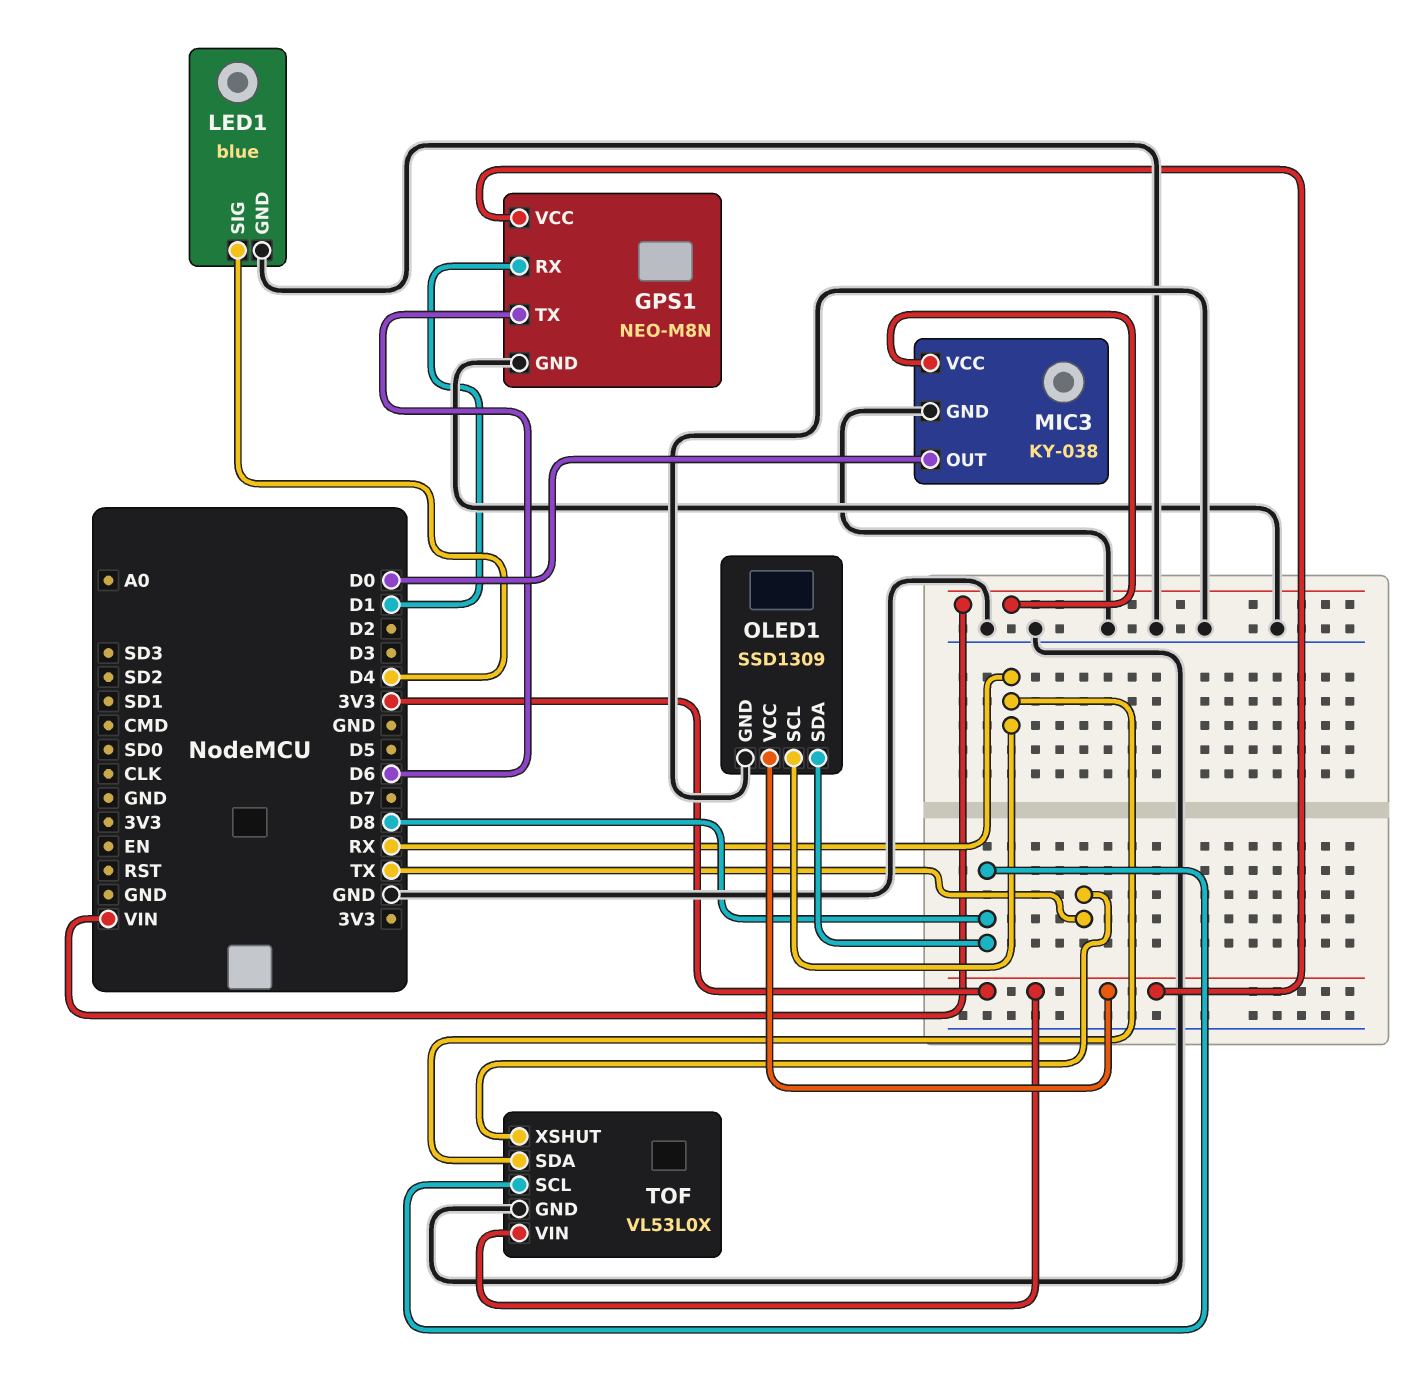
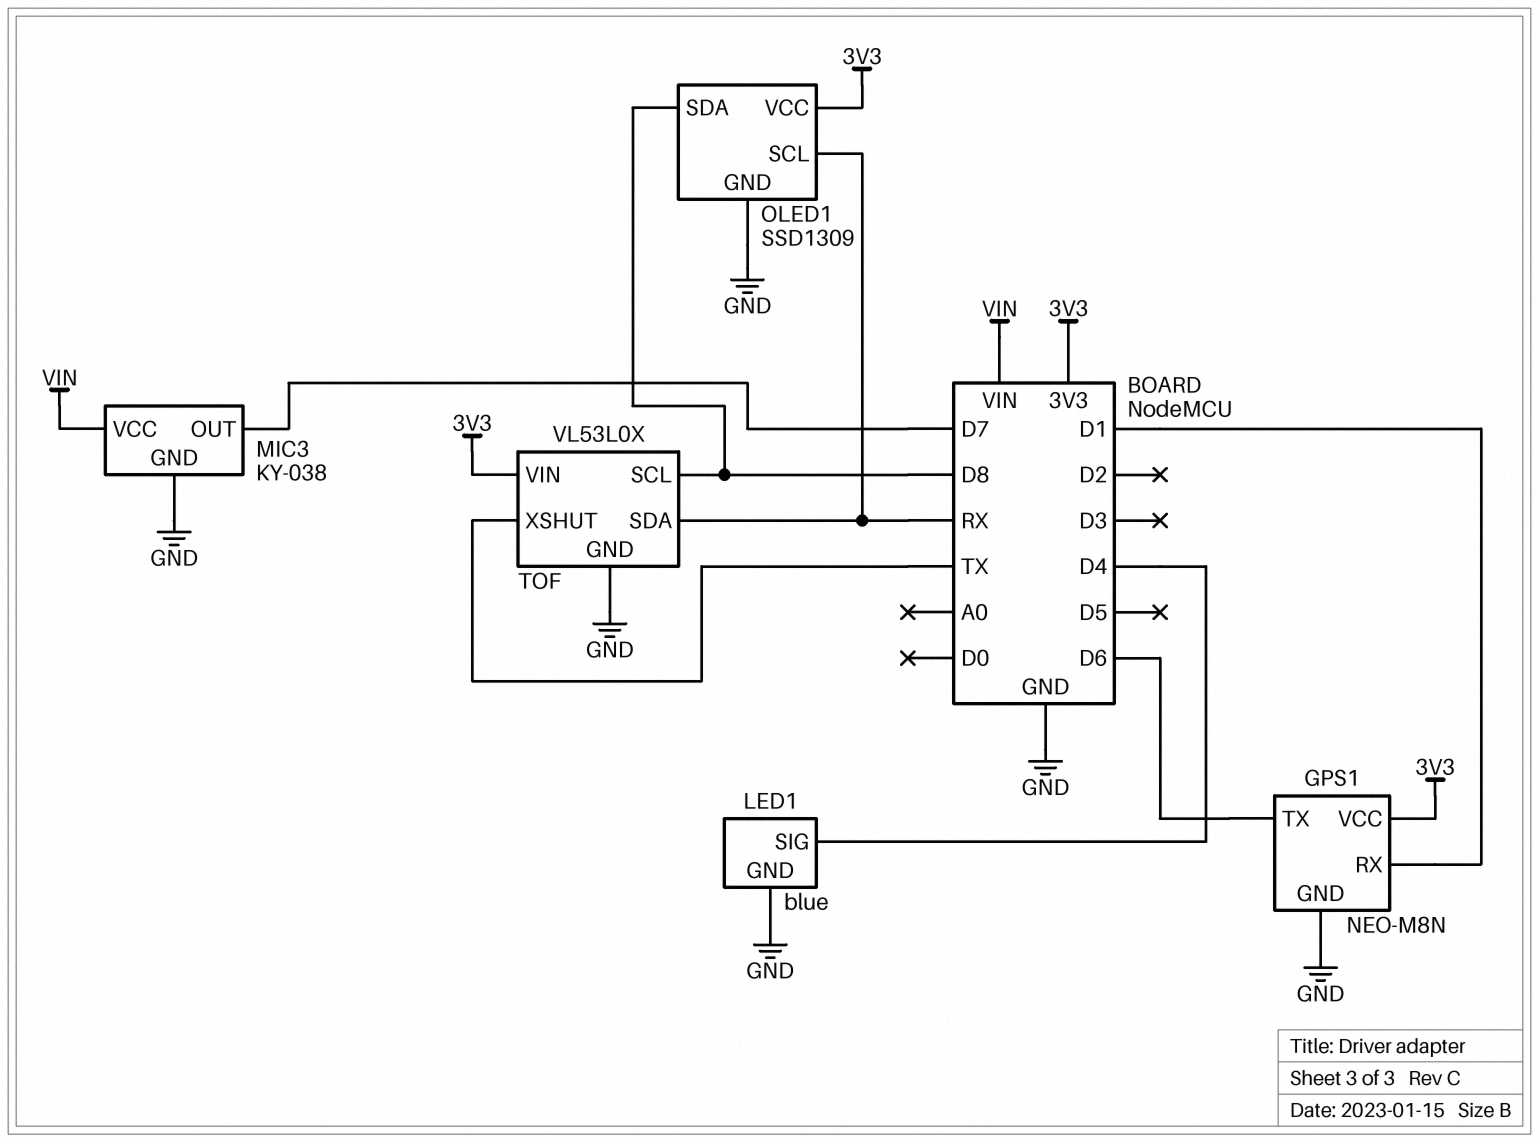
MIC3 pin OUT: D0 -> D7

